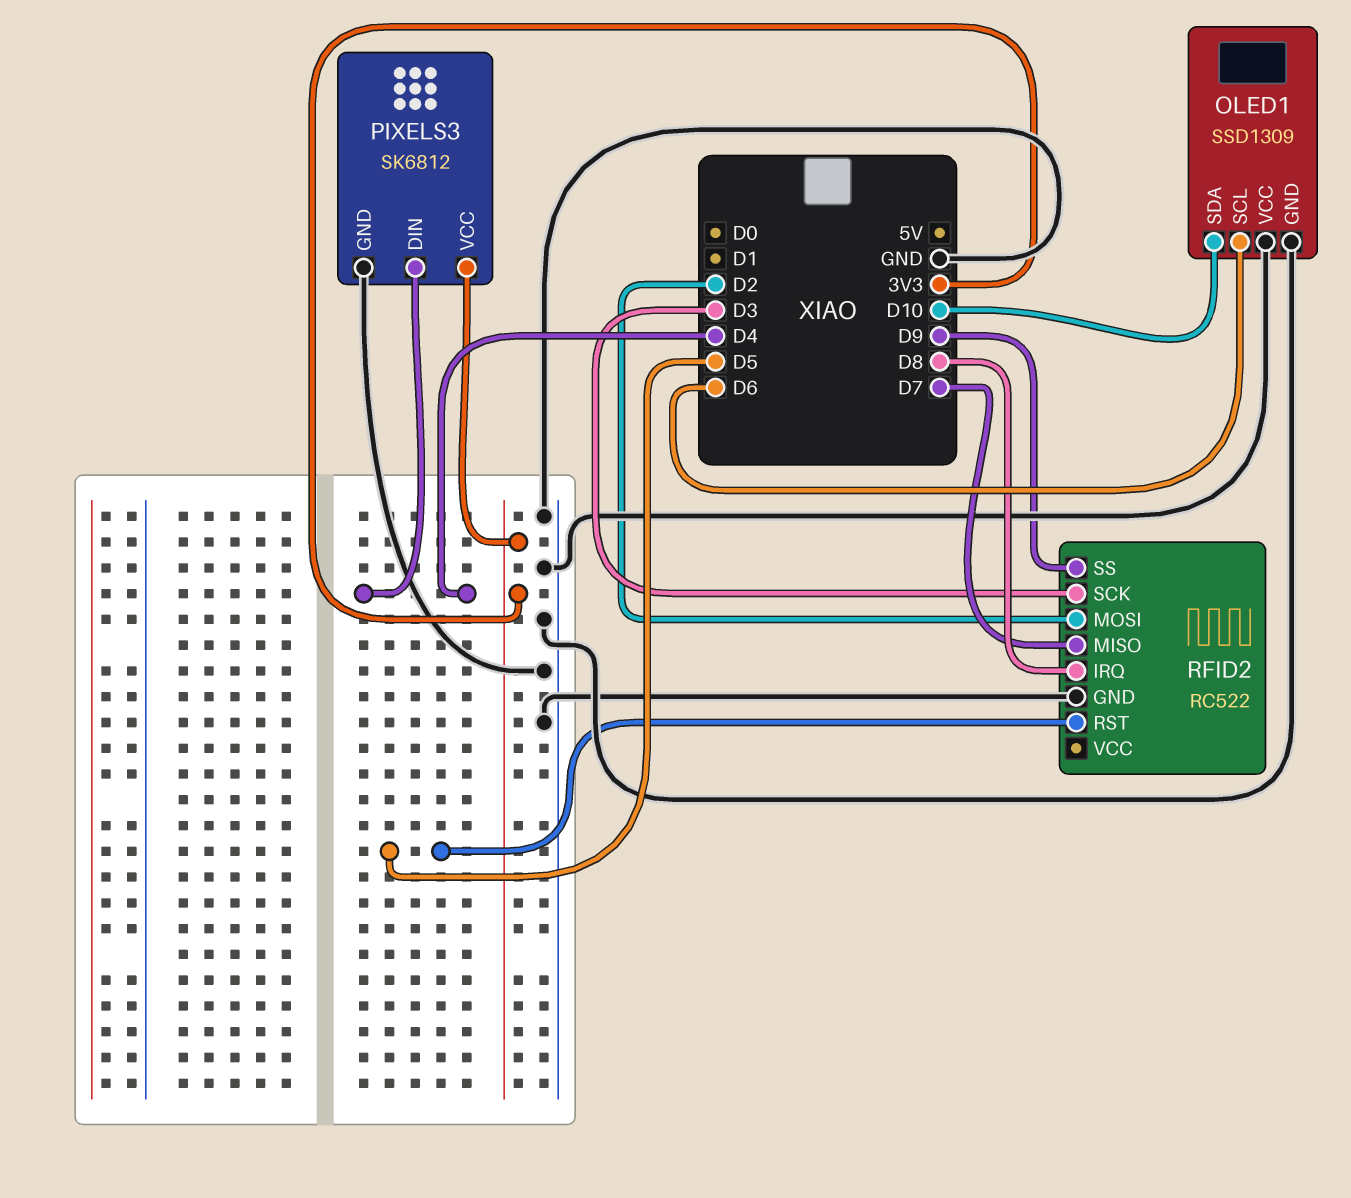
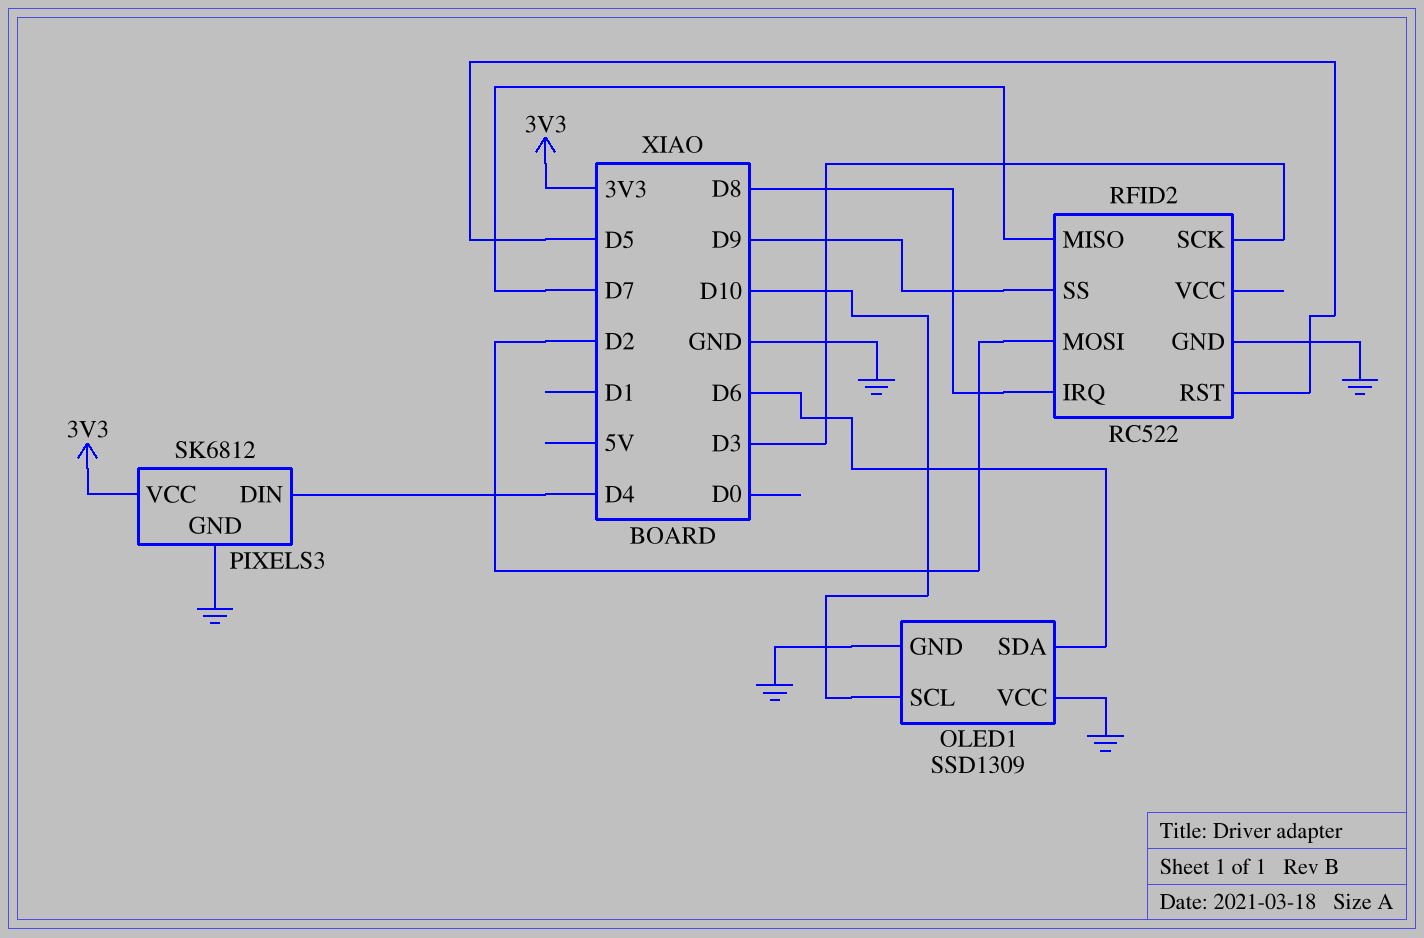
OLED1 pin SCL: D6 -> D10
OLED1 pin SDA: D10 -> D6

